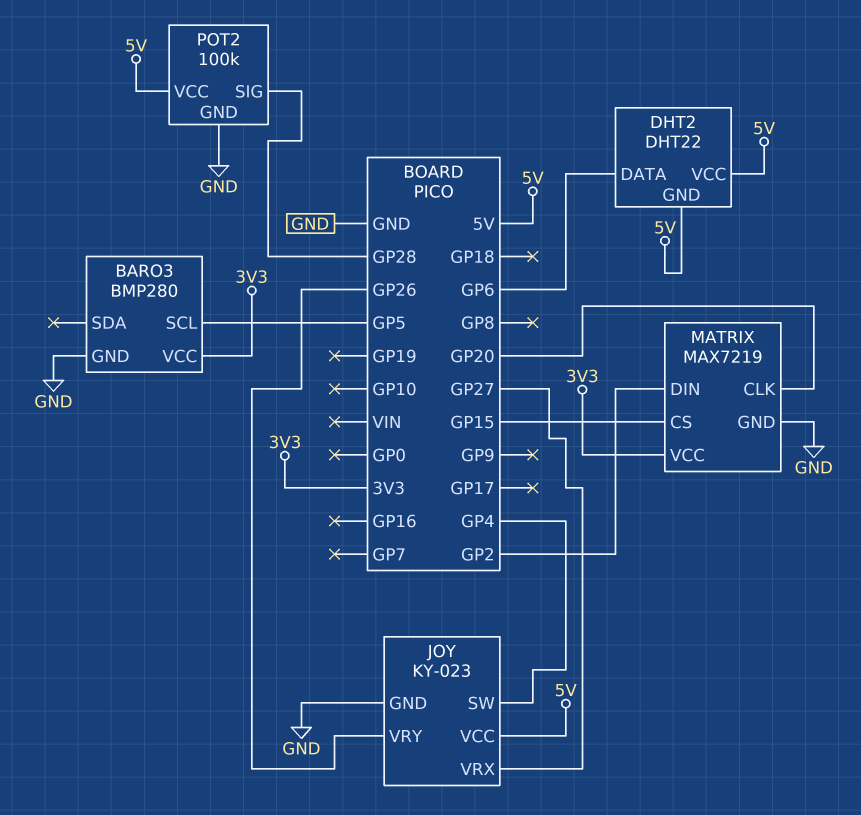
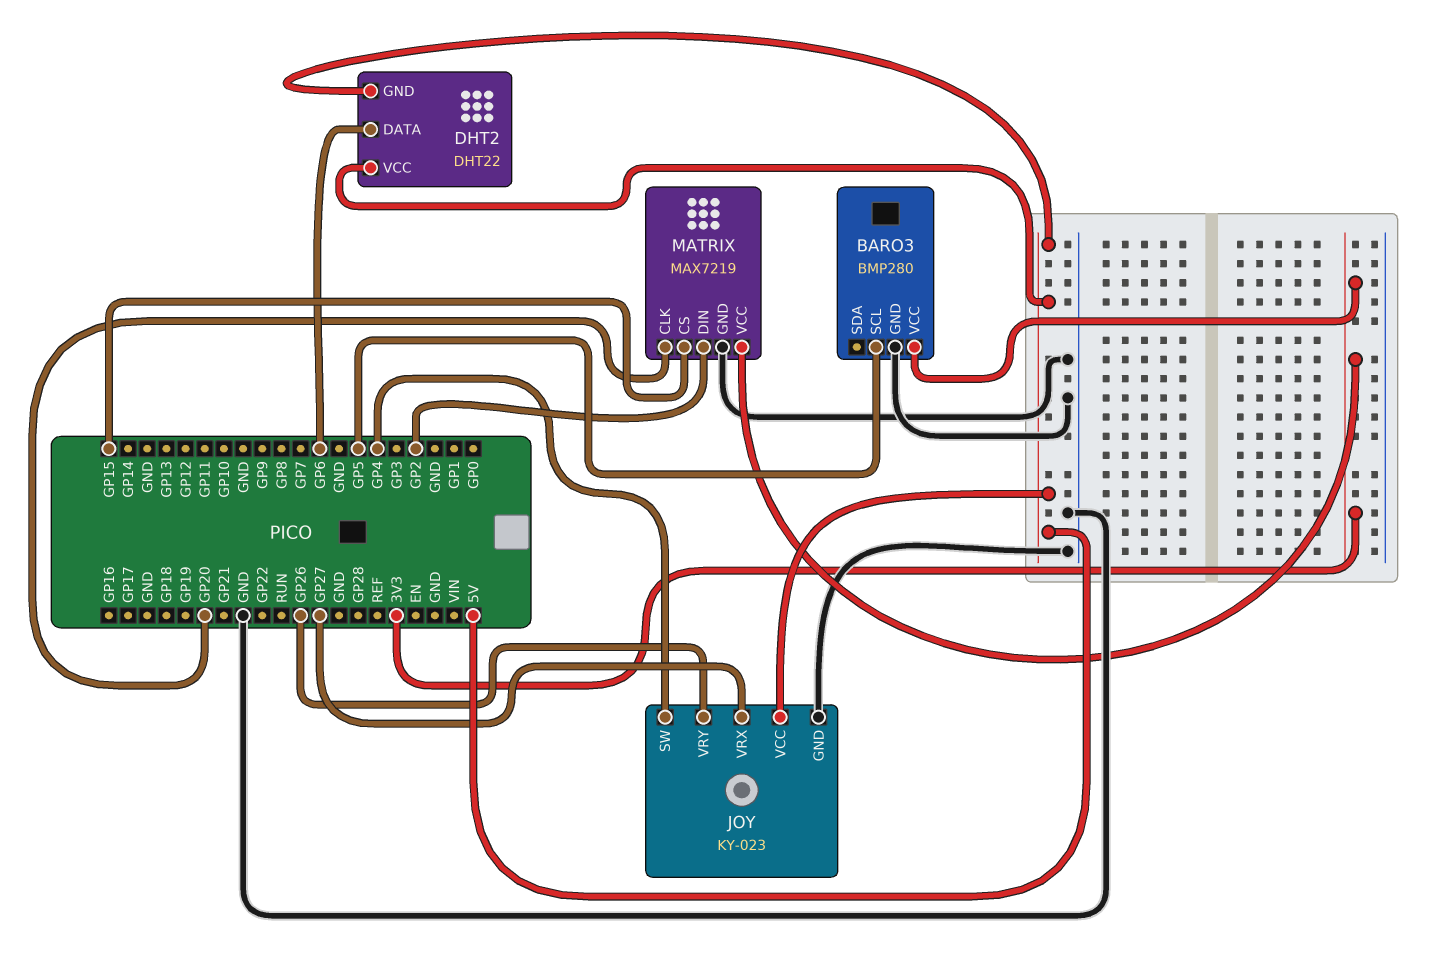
POT2: 100k -> none
POT2 pin GND: GND -> none
POT2 pin SIG: GP28 -> none
POT2 pin VCC: 5V -> none

